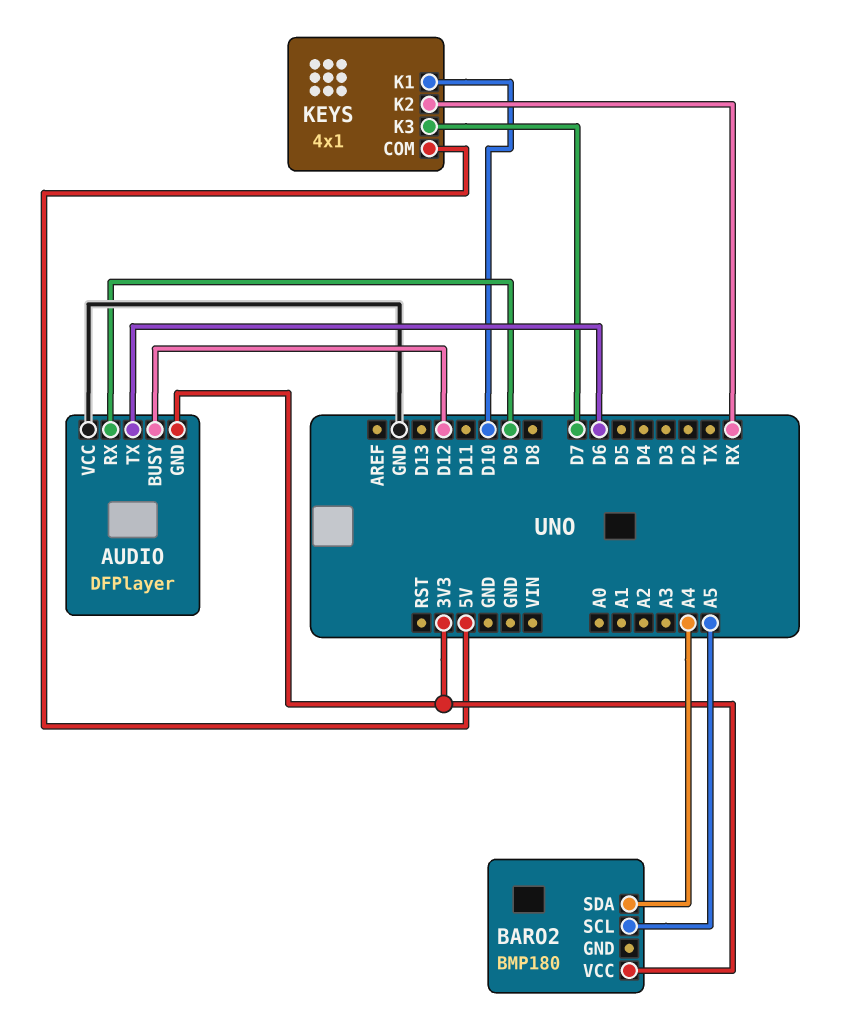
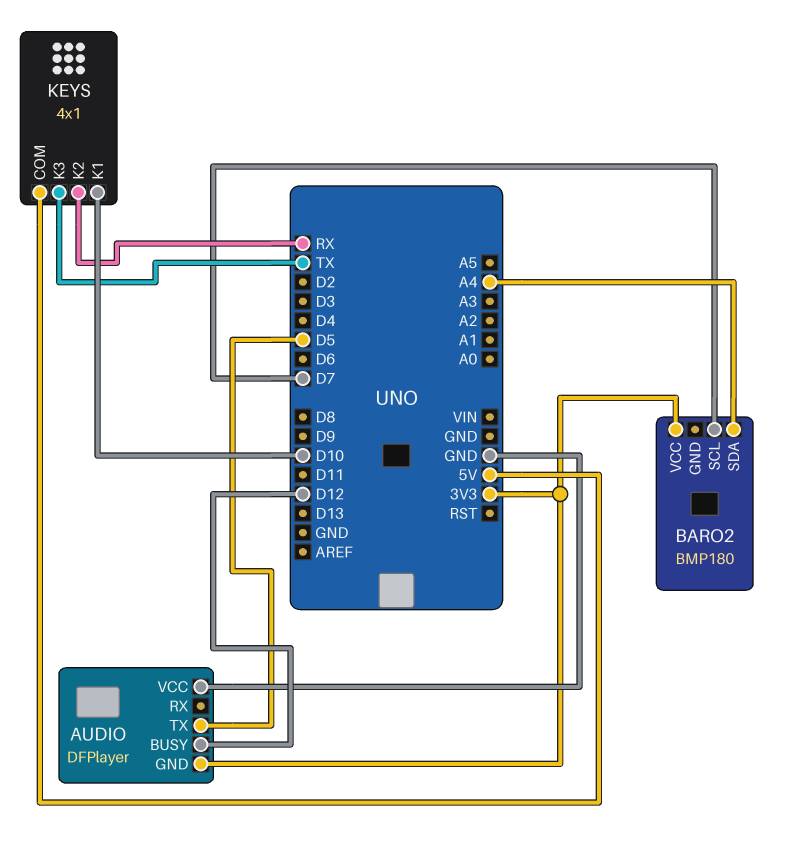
AUDIO pin RX: D9 -> none
AUDIO pin TX: D6 -> D5
BARO2 pin SCL: A5 -> D7
KEYS pin K3: D7 -> TX

